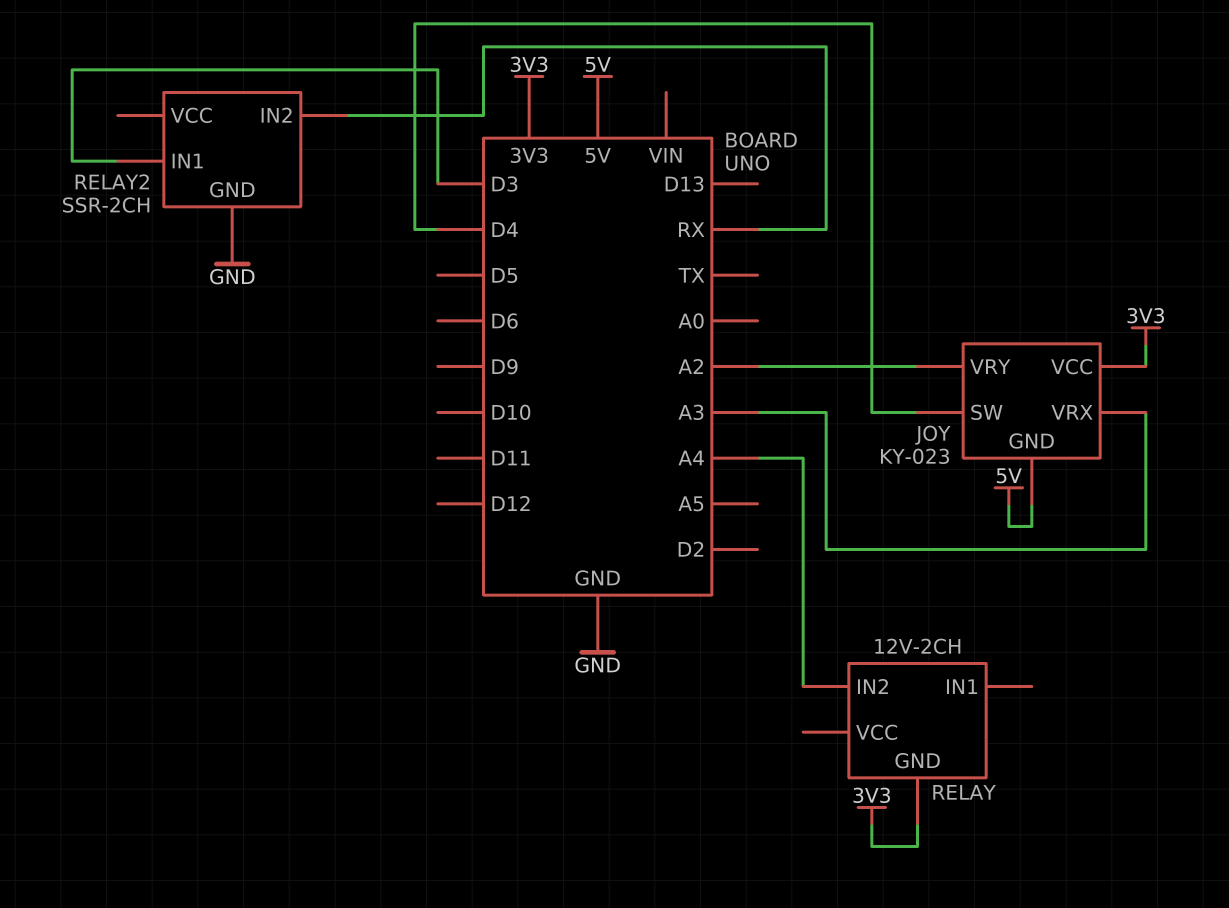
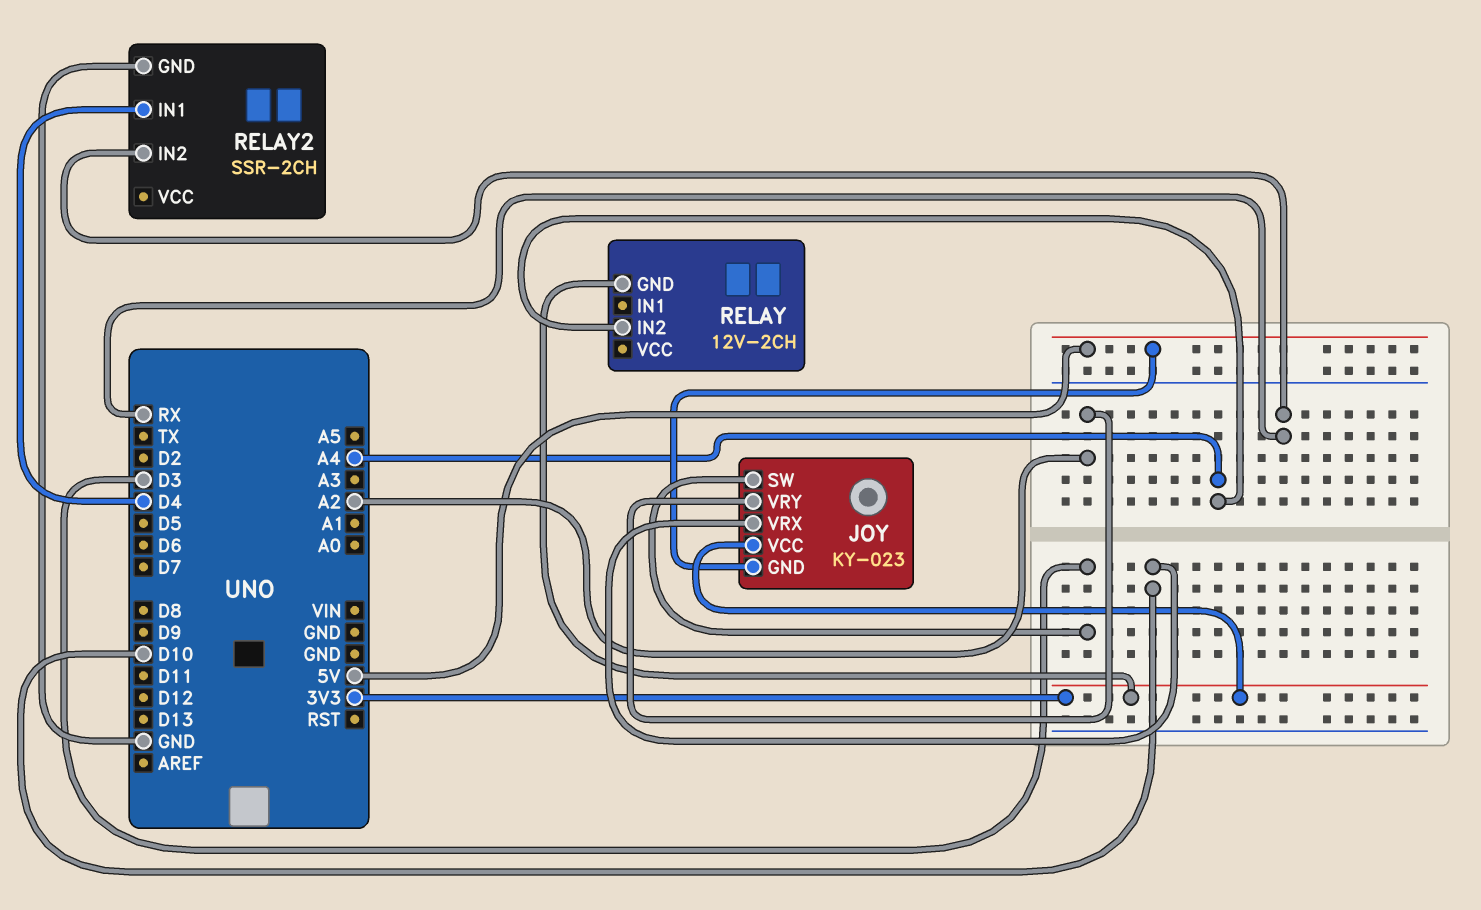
JOY pin SW: D4 -> D3
JOY pin VRX: A3 -> D10
RELAY2 pin IN1: D3 -> D4

